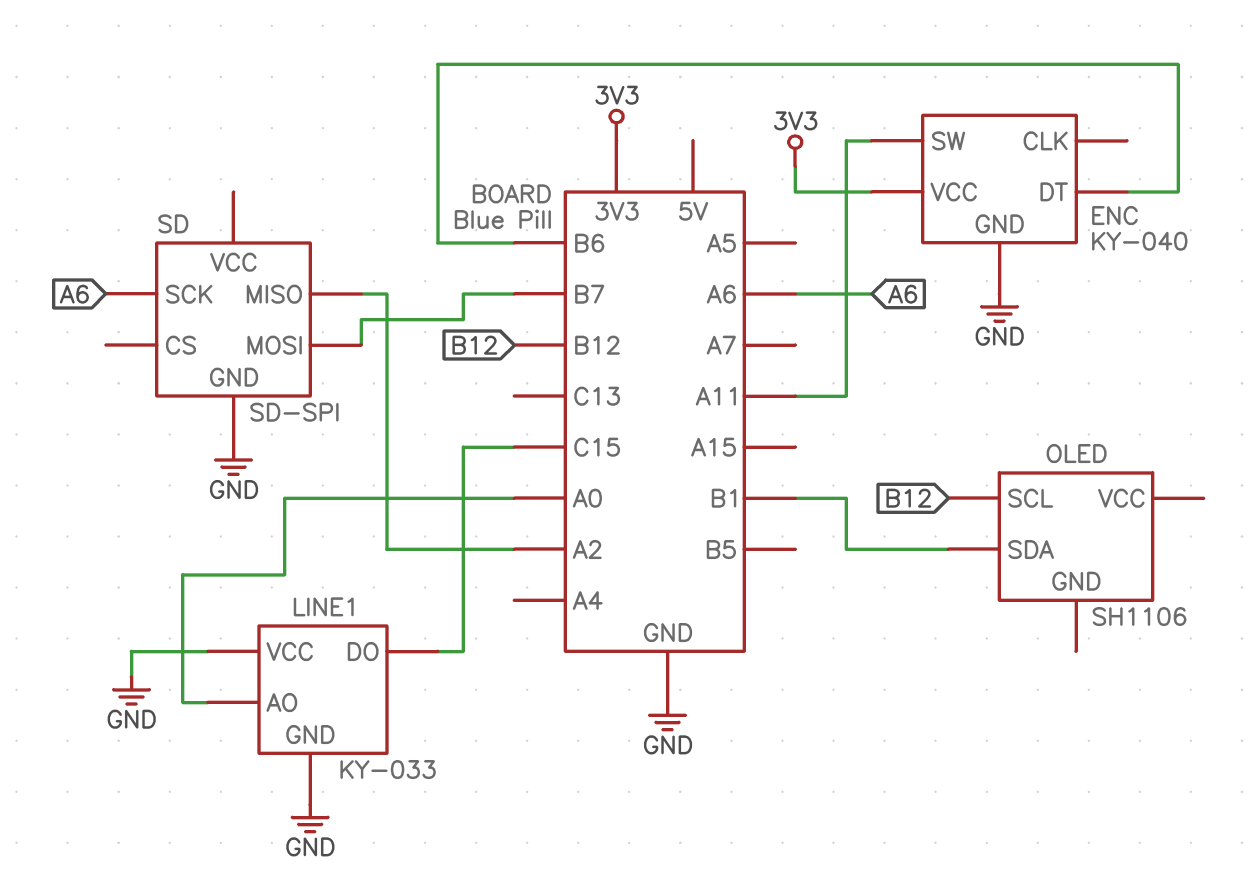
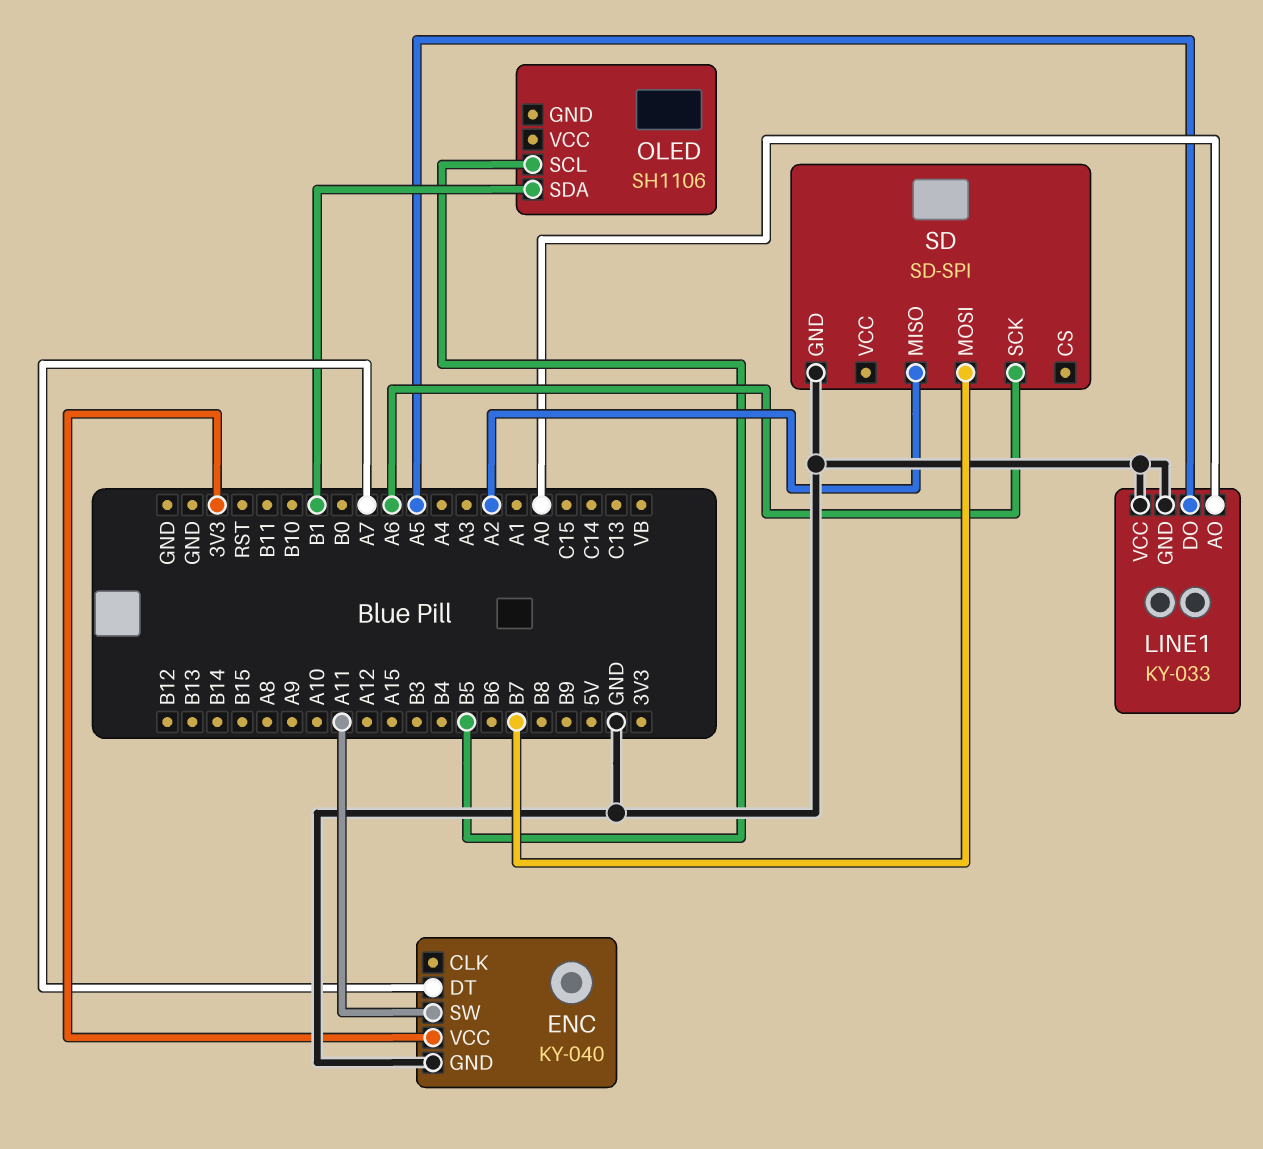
ENC pin DT: B6 -> A7
LINE1 pin DO: C15 -> A5
OLED pin SCL: B12 -> B5

